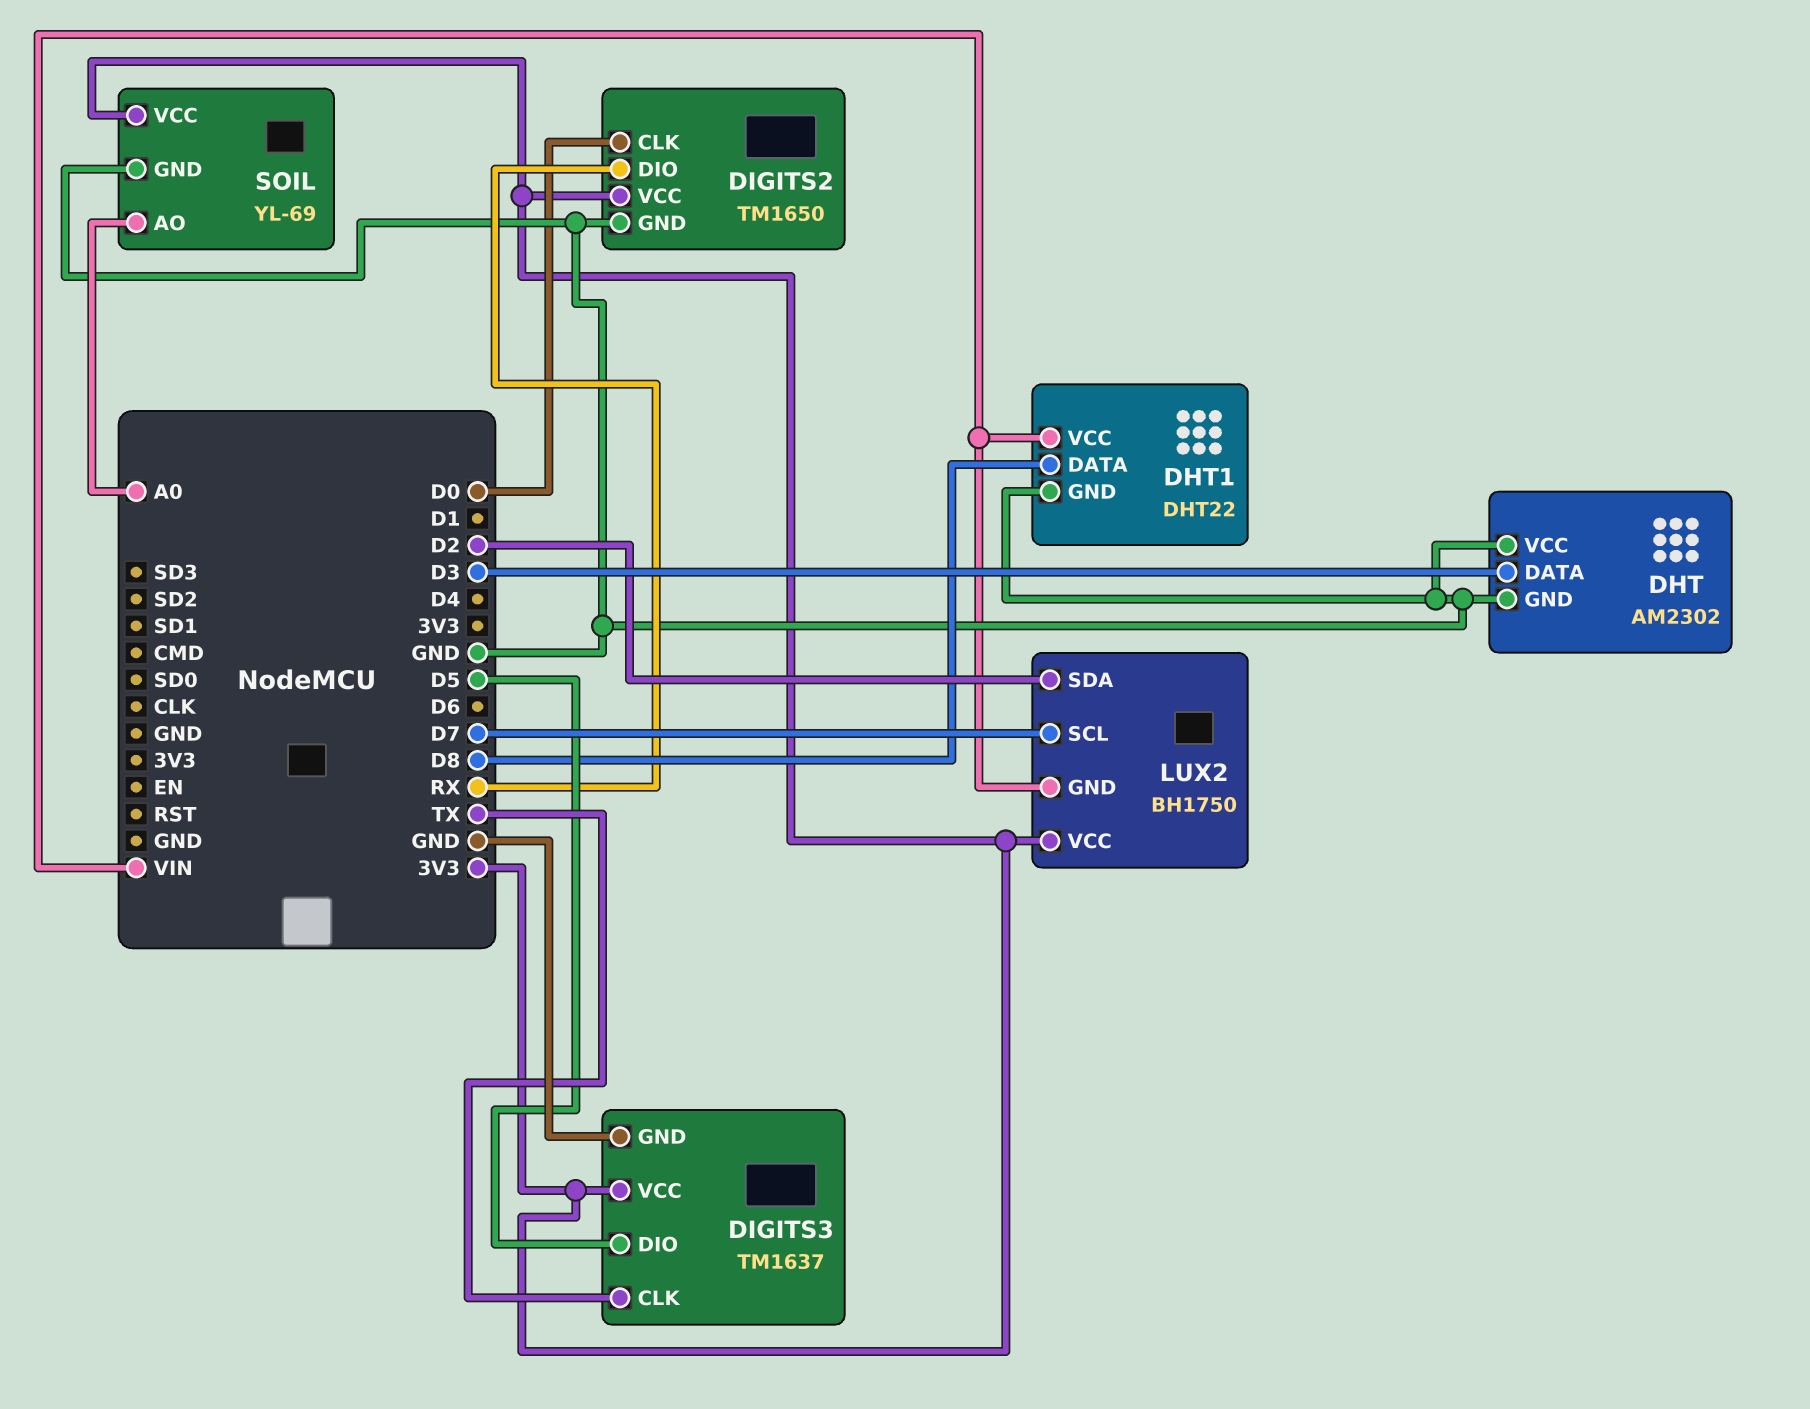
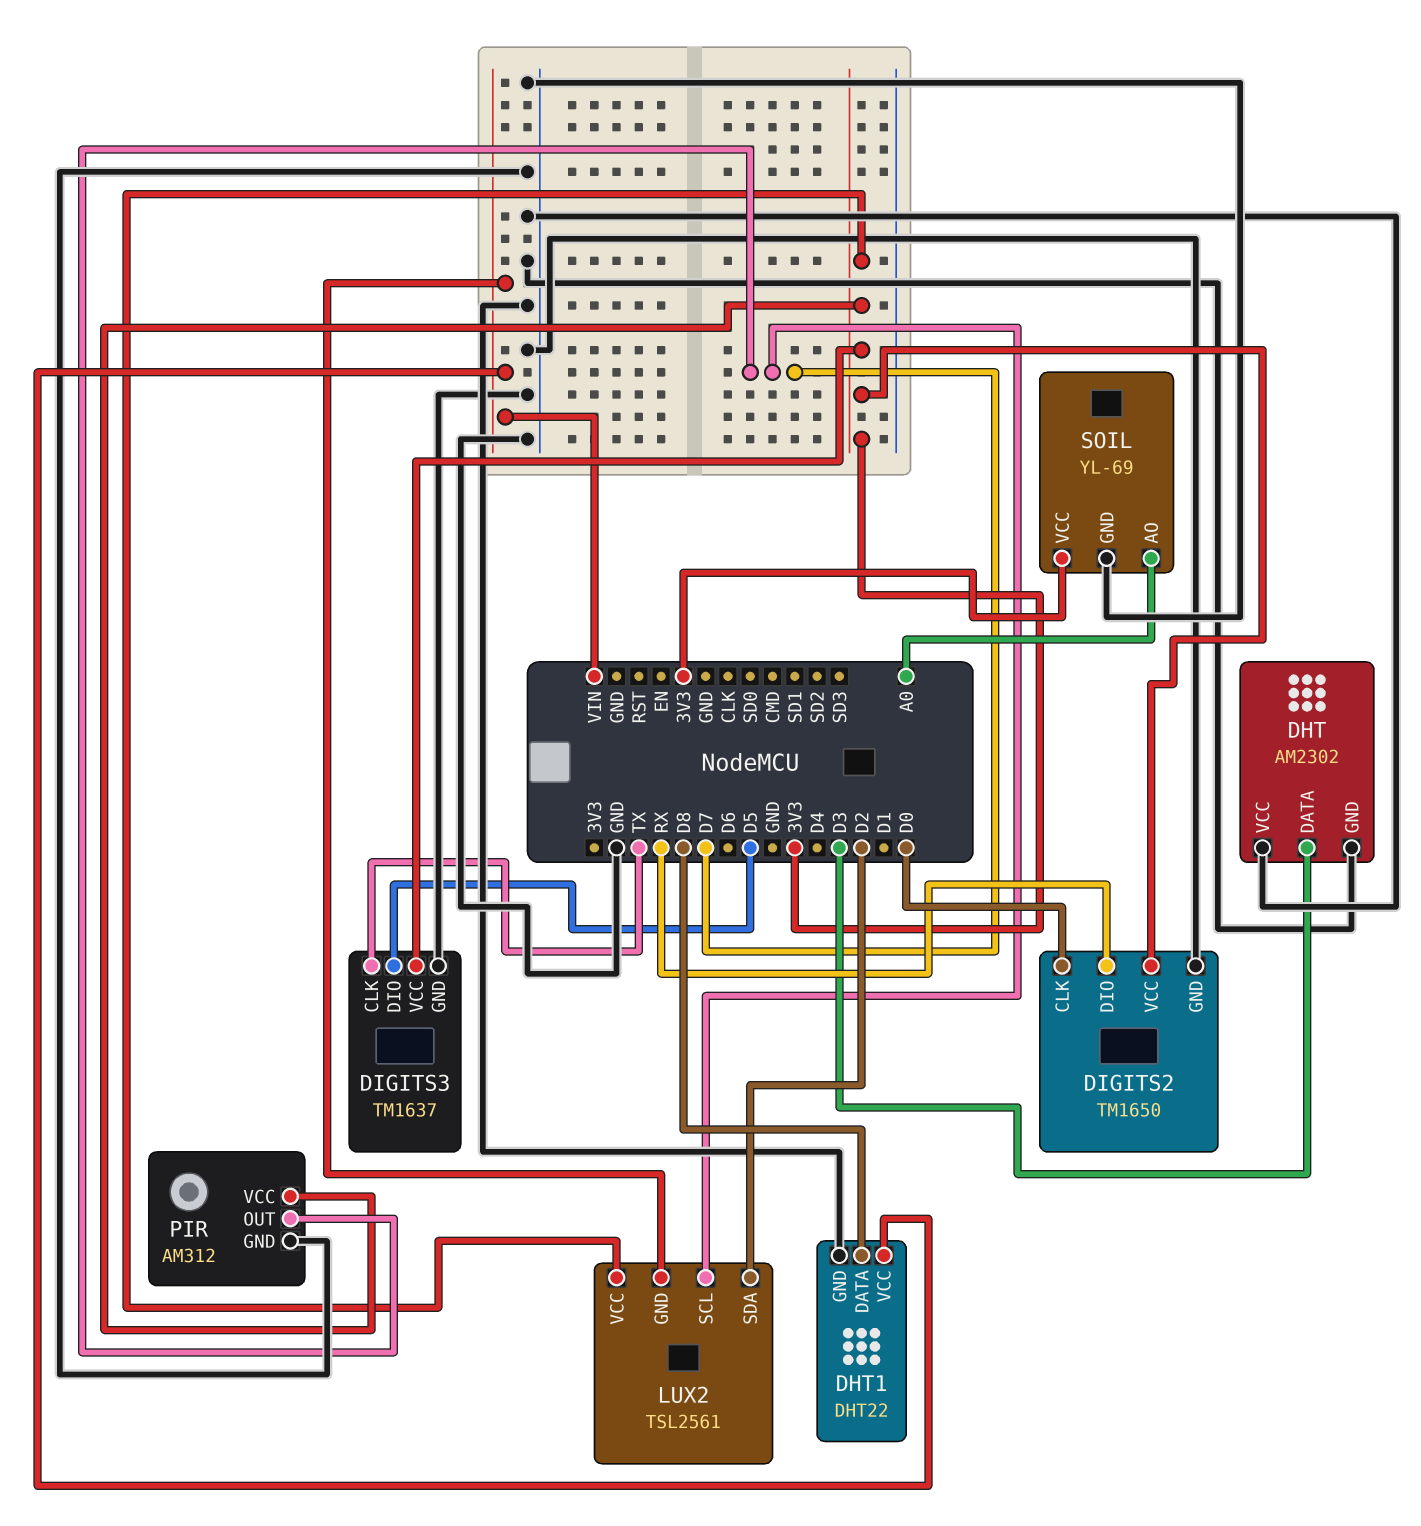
LUX2: BH1750 -> TSL2561
PIR: none -> AM312
PIR pin GND: none -> GND
PIR pin OUT: none -> D7
PIR pin VCC: none -> 3V3

